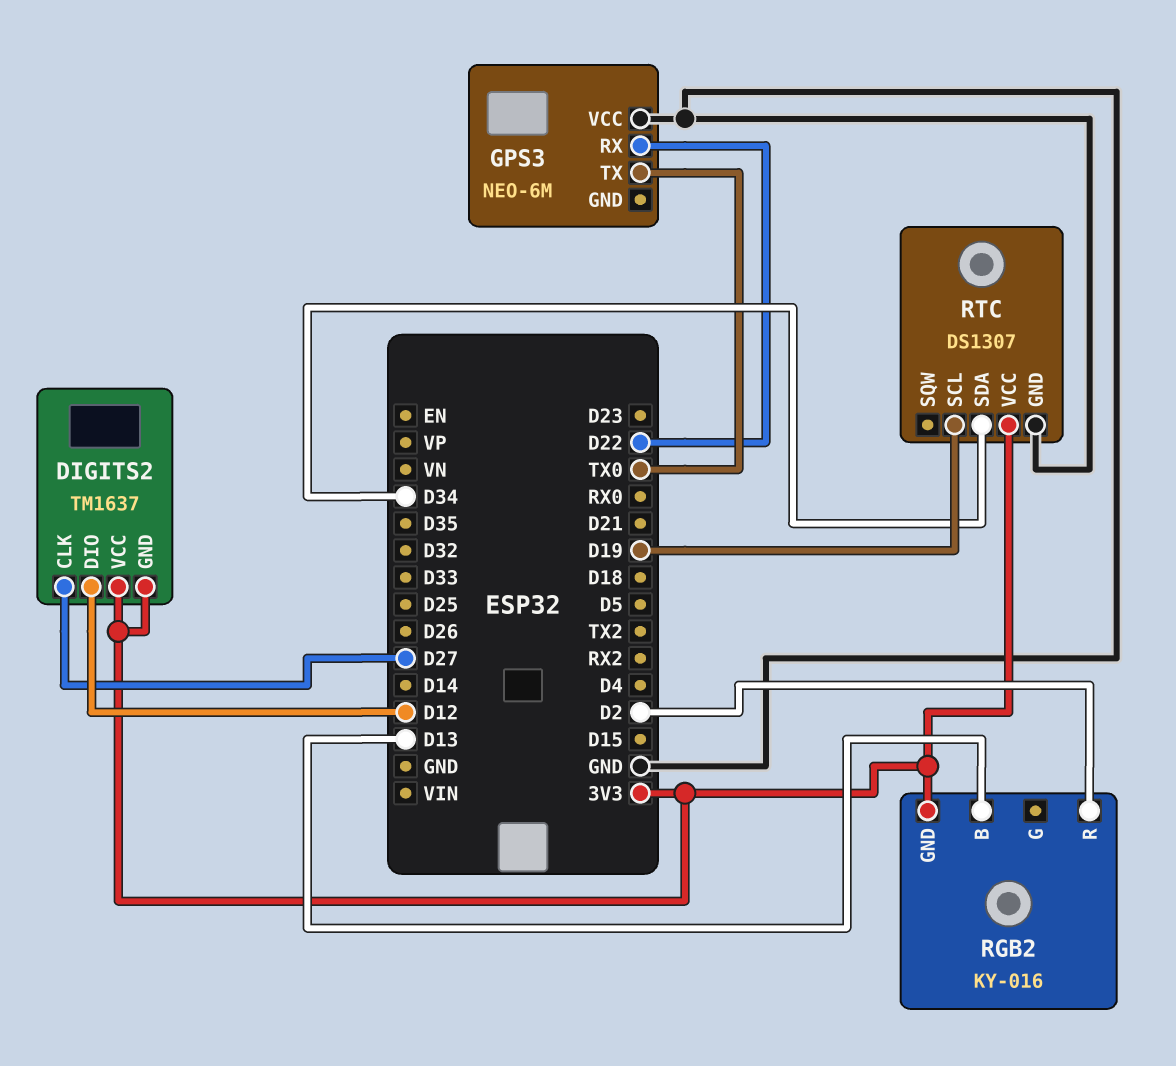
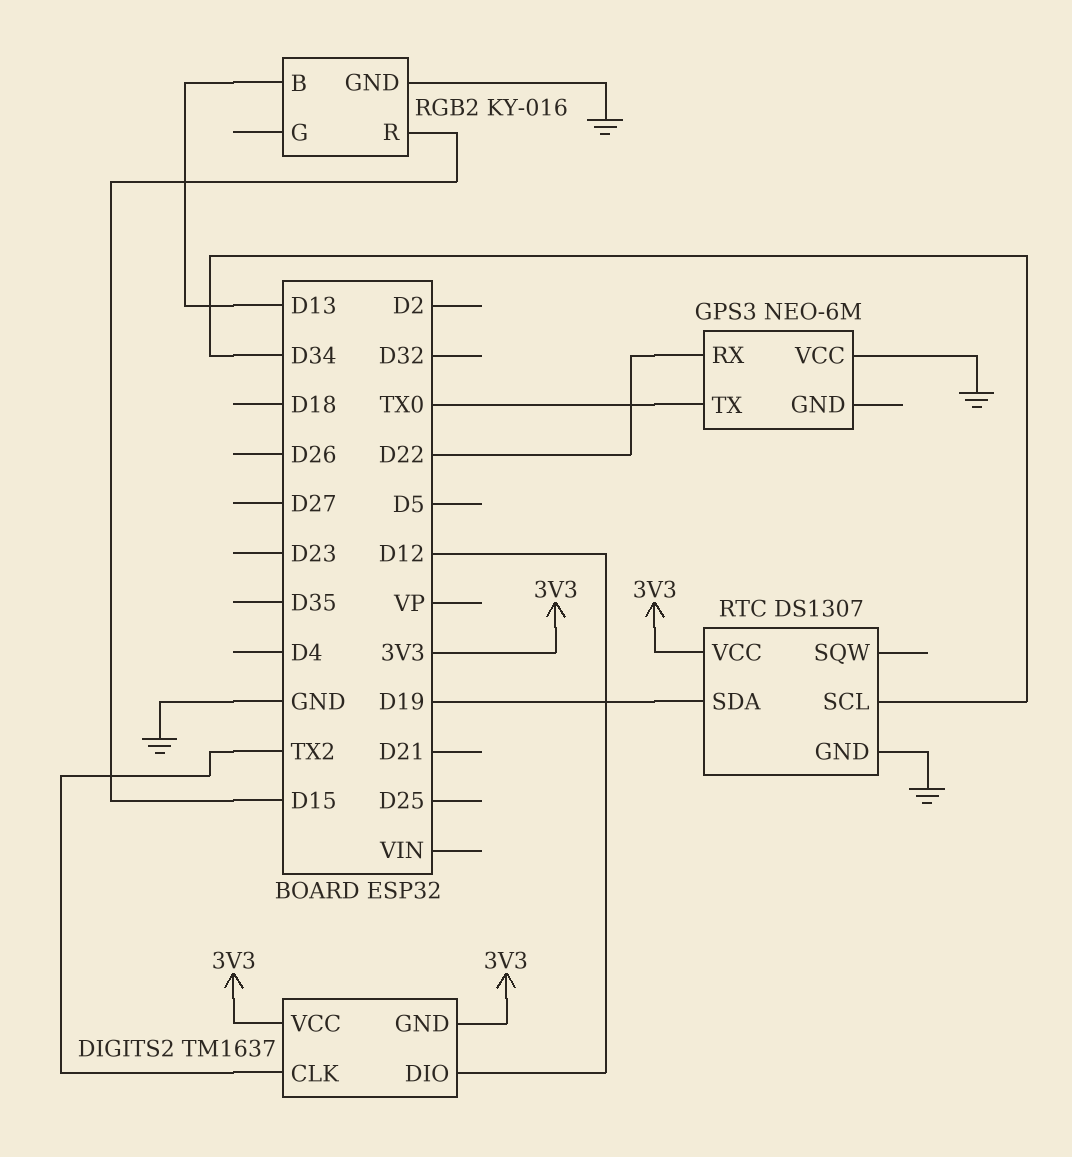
DIGITS2 pin CLK: D27 -> TX2
RGB2 pin GND: 3V3 -> GND
RGB2 pin R: D2 -> D15
RTC pin SCL: D19 -> D34
RTC pin SDA: D34 -> D19

